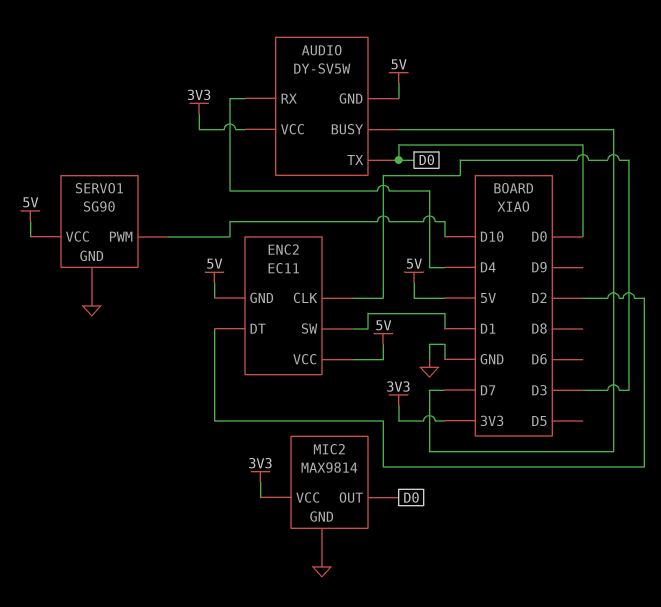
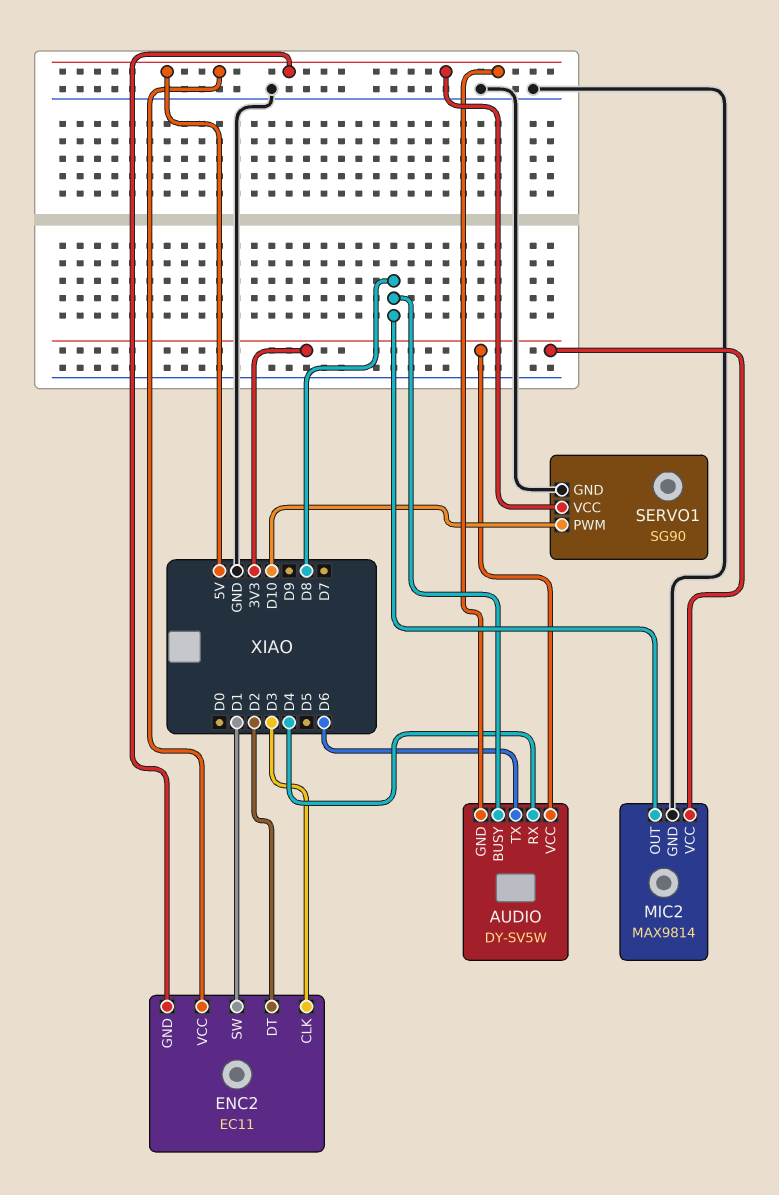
AUDIO pin BUSY: D7 -> D8
AUDIO pin TX: D0 -> D6
MIC2 pin OUT: D0 -> D8

